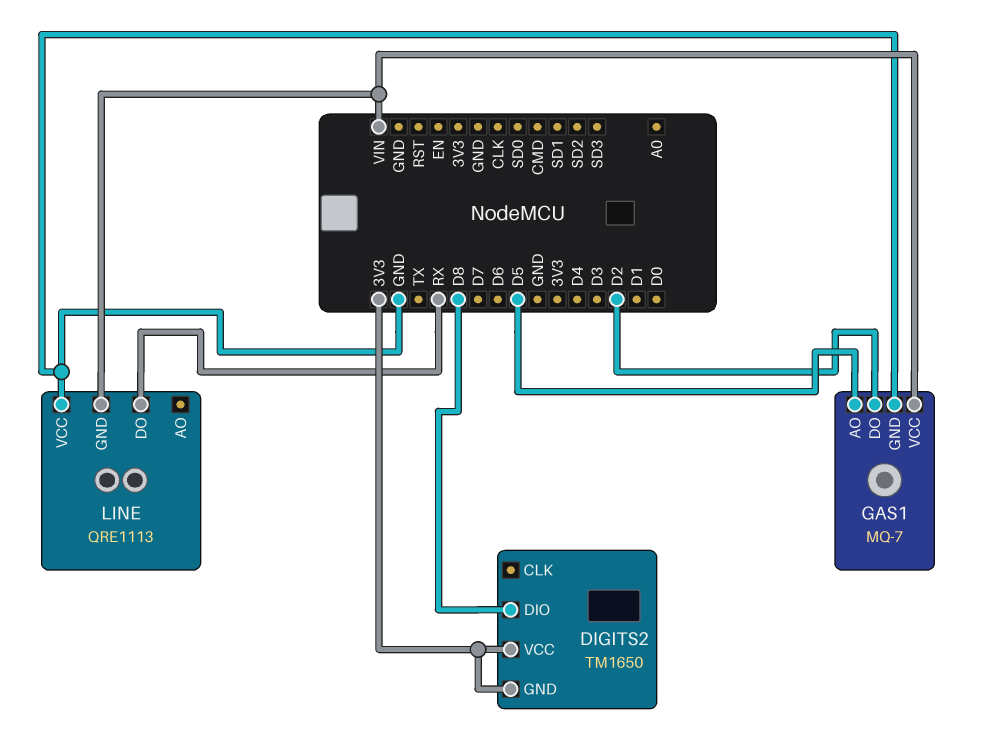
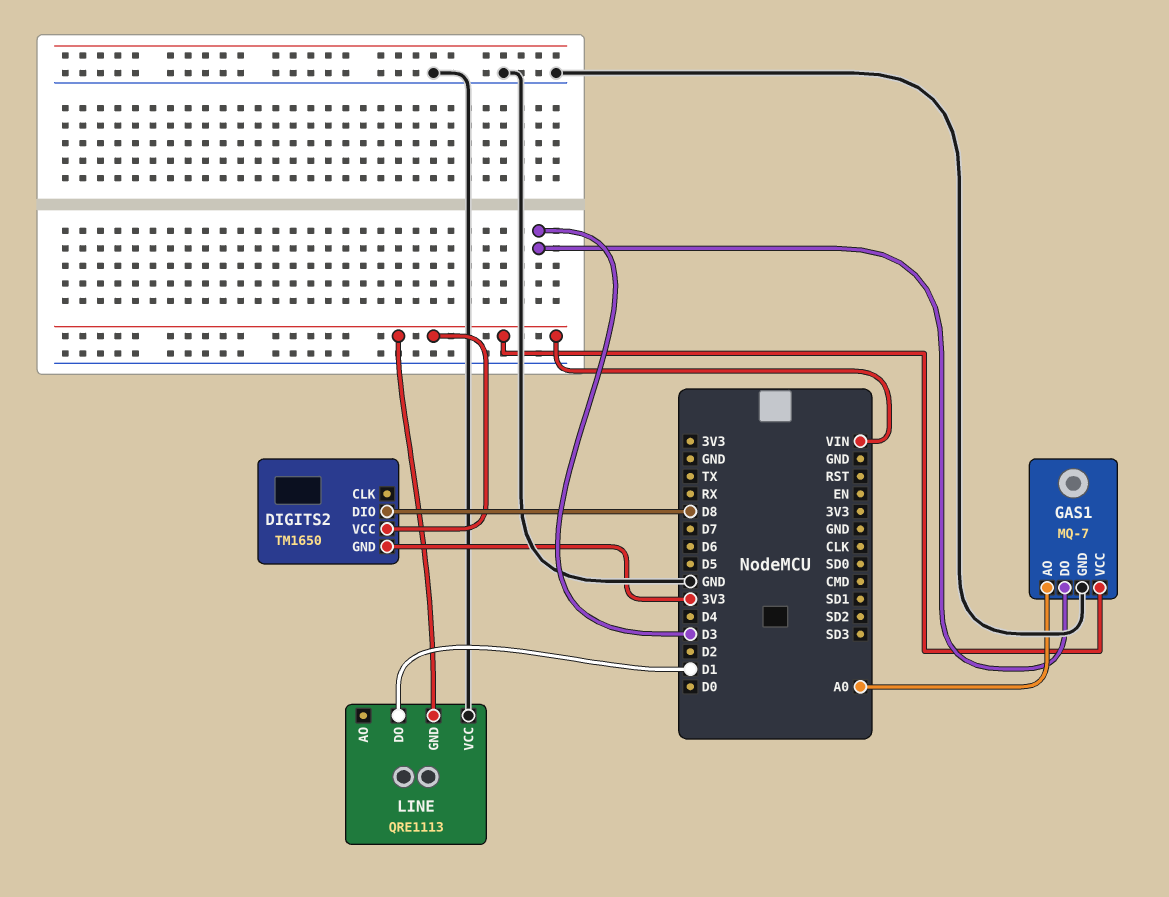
DIGITS2 pin VCC: 3V3 -> VIN
GAS1 pin AO: D5 -> A0
GAS1 pin DO: D2 -> D3
LINE pin DO: RX -> D1

